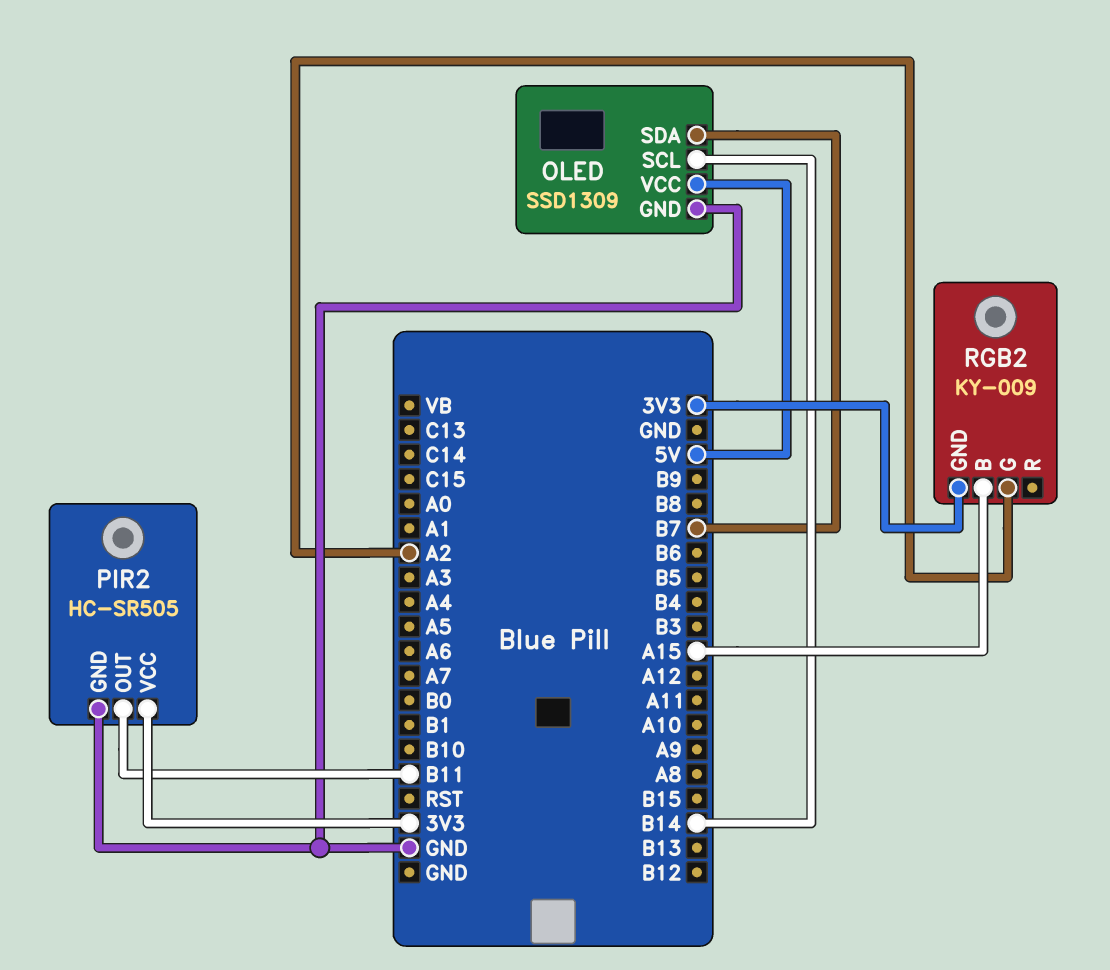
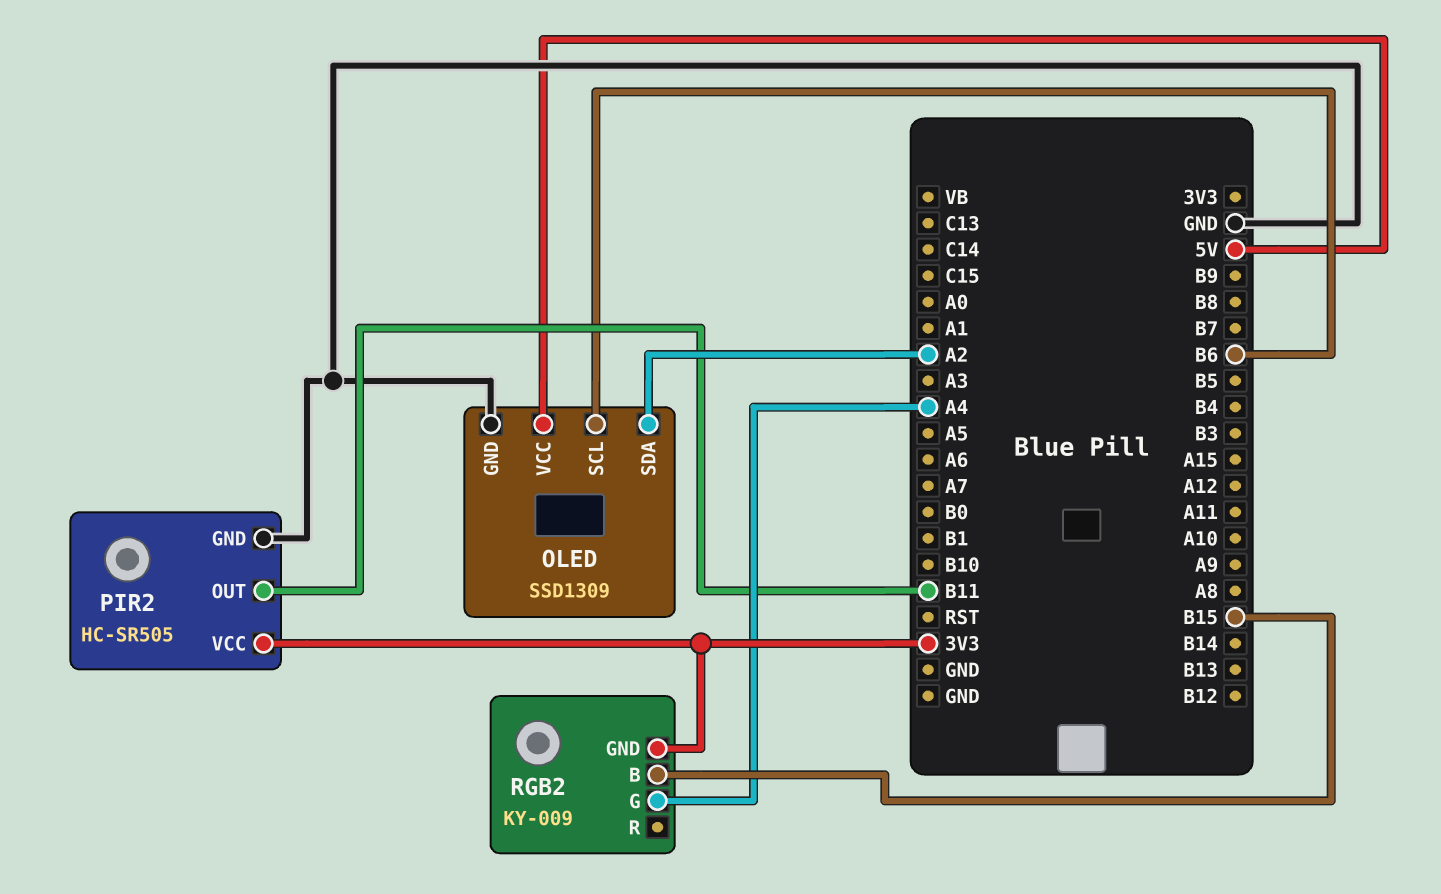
OLED pin SCL: B14 -> B6
OLED pin SDA: B7 -> A2
RGB2 pin B: A15 -> B15
RGB2 pin G: A2 -> A4

